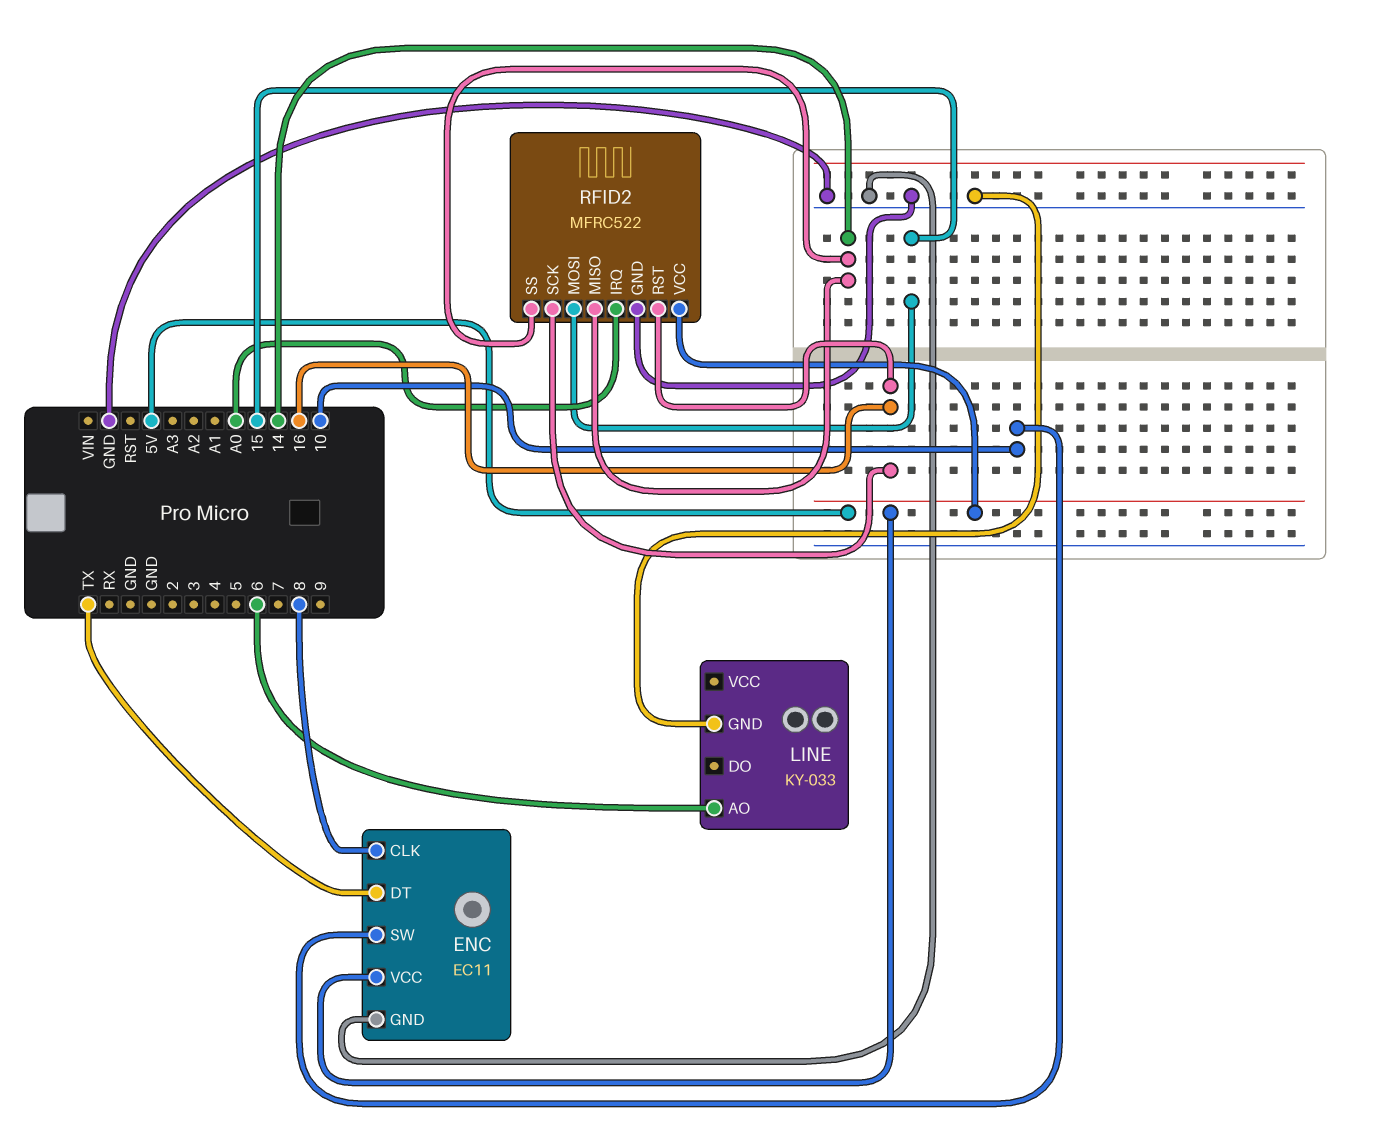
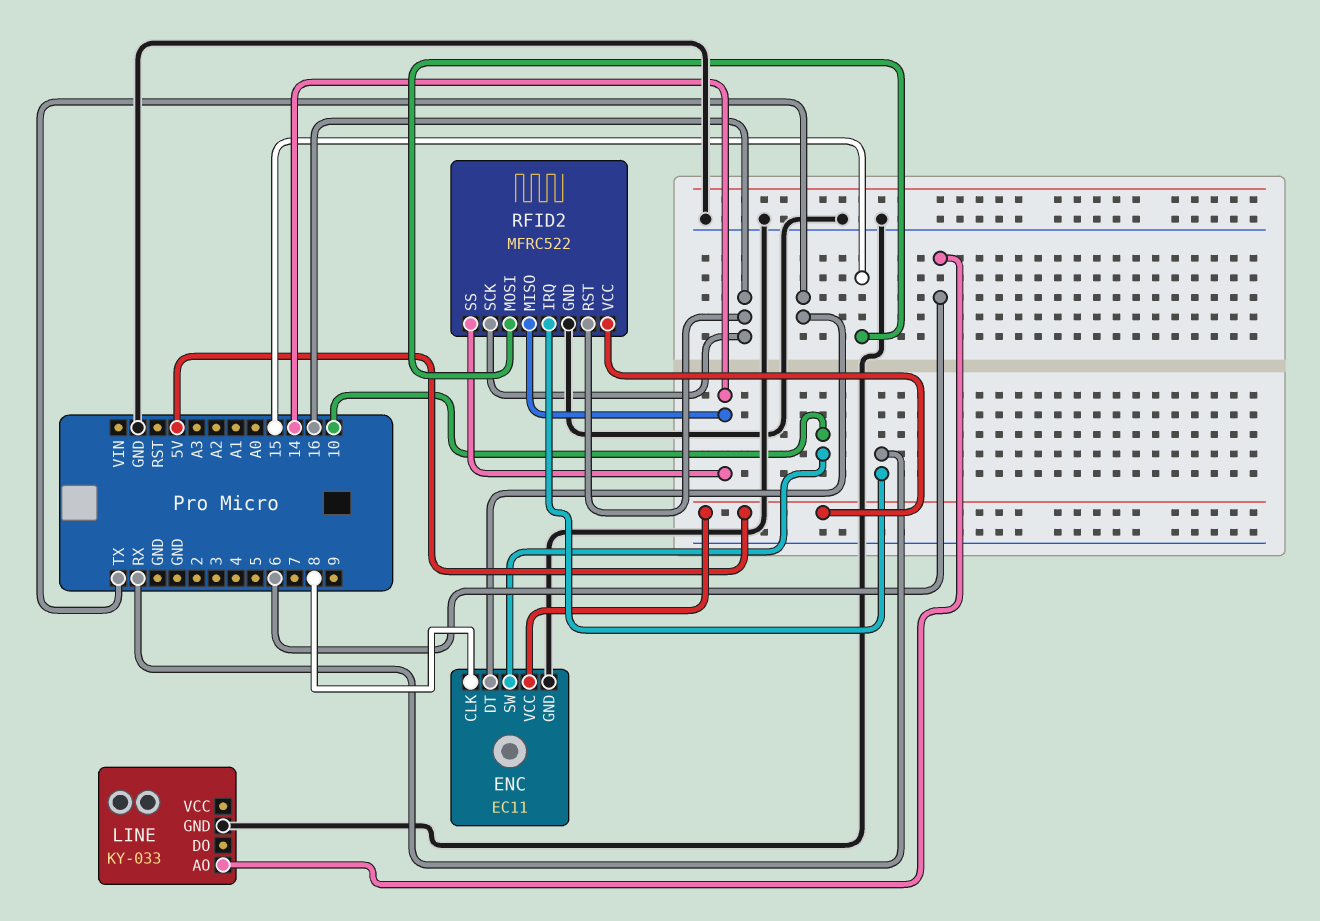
RFID2 pin IRQ: A0 -> RX

